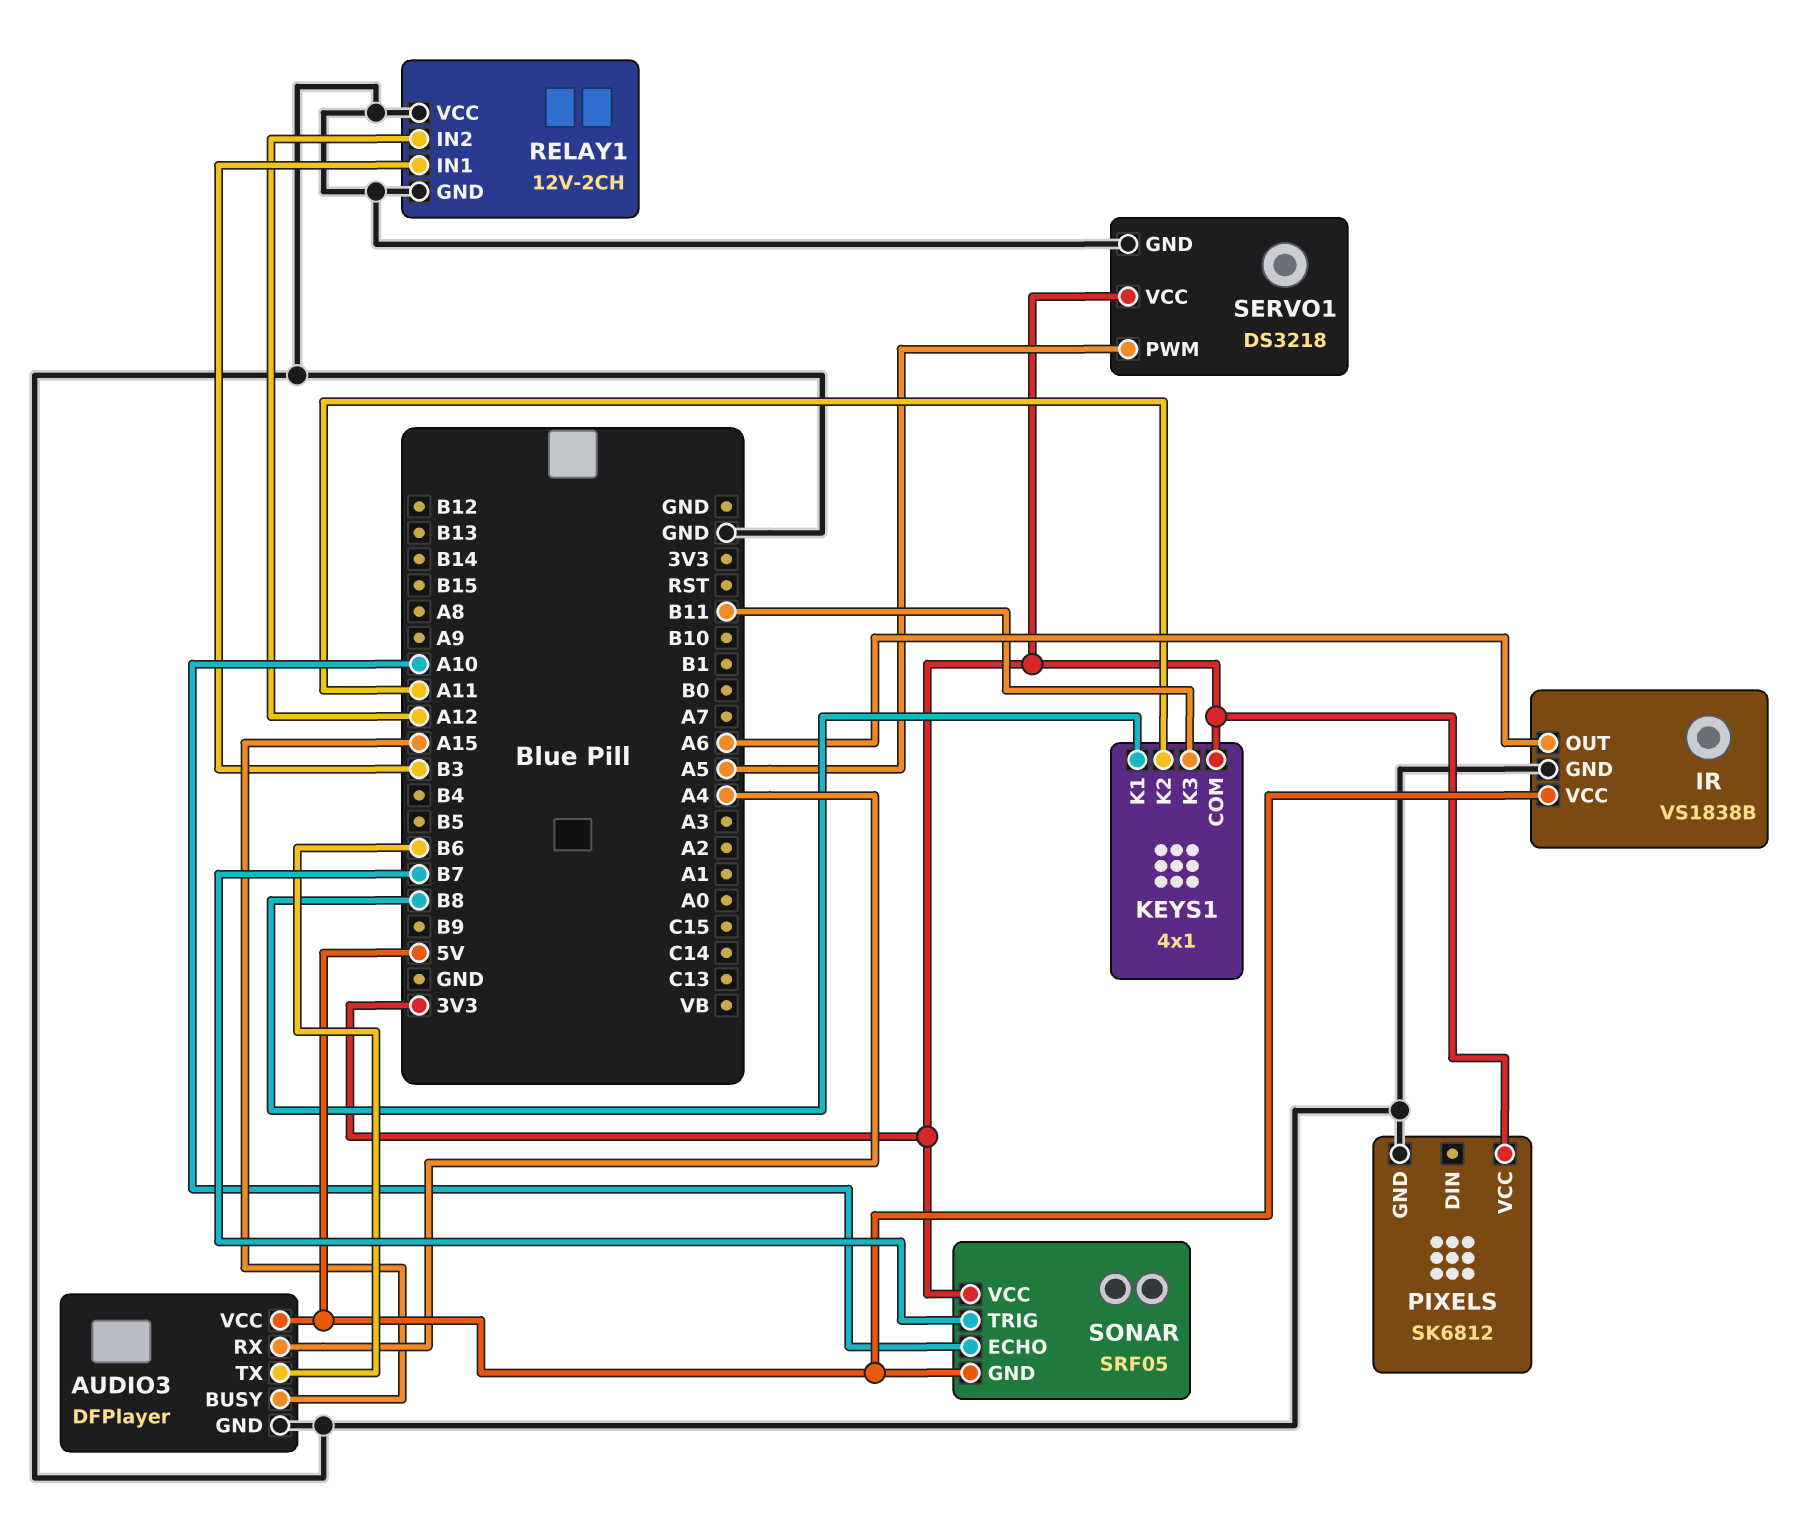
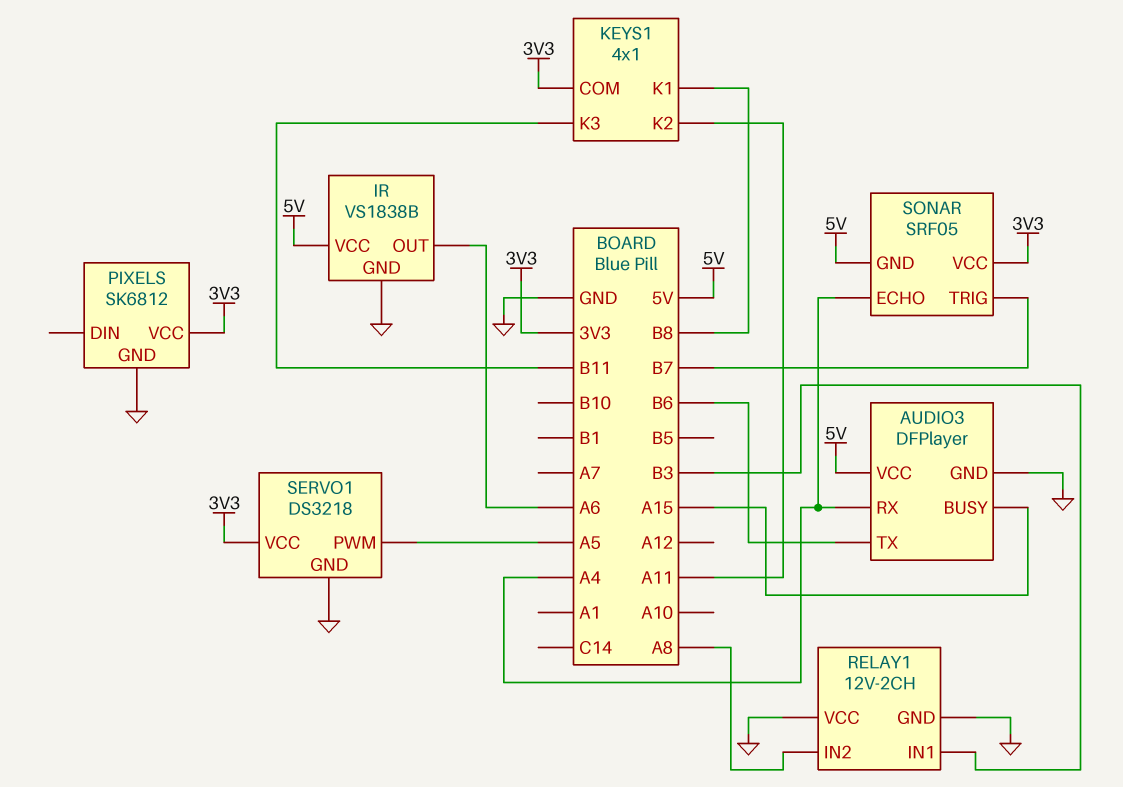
RELAY1 pin IN2: A12 -> A8
SONAR pin ECHO: A10 -> A4

